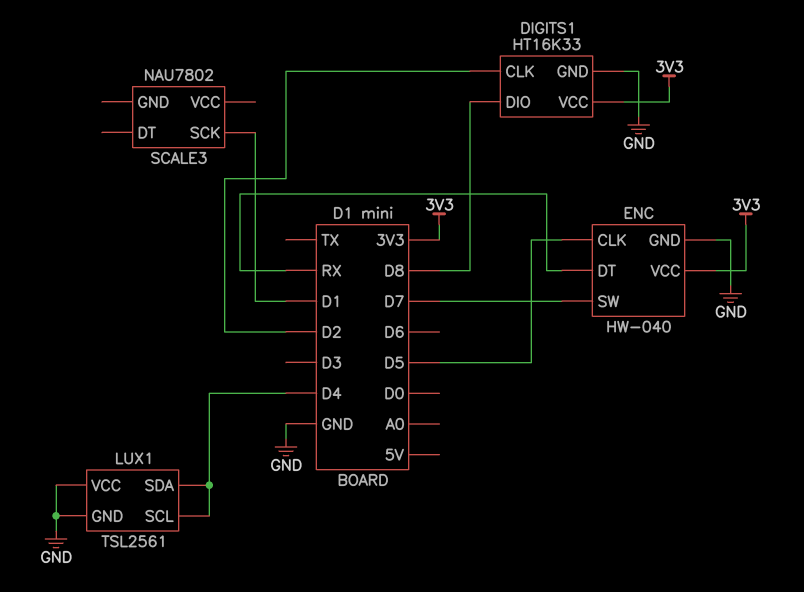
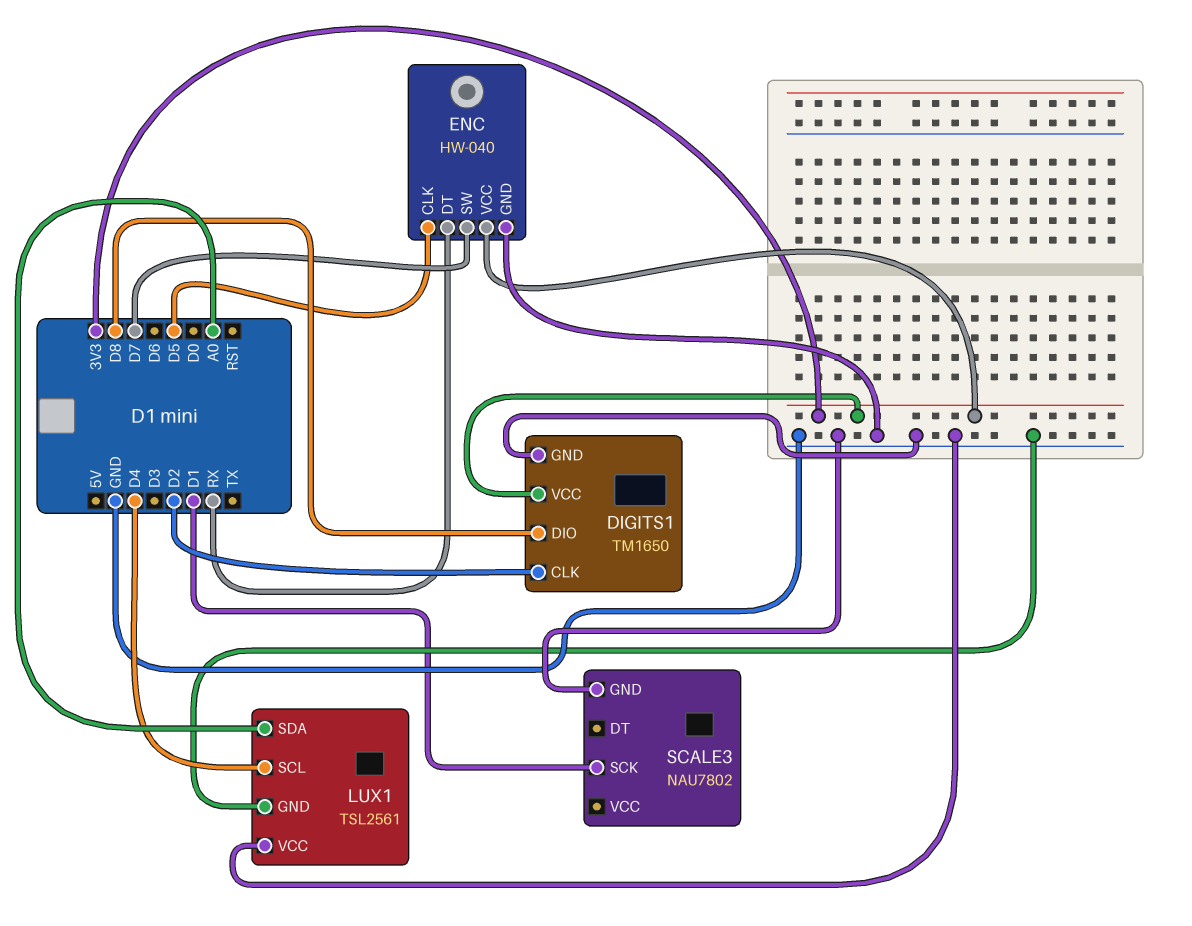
DIGITS1: HT16K33 -> TM1650
LUX1 pin SDA: D4 -> A0
SCALE3 pin GND: none -> GND

